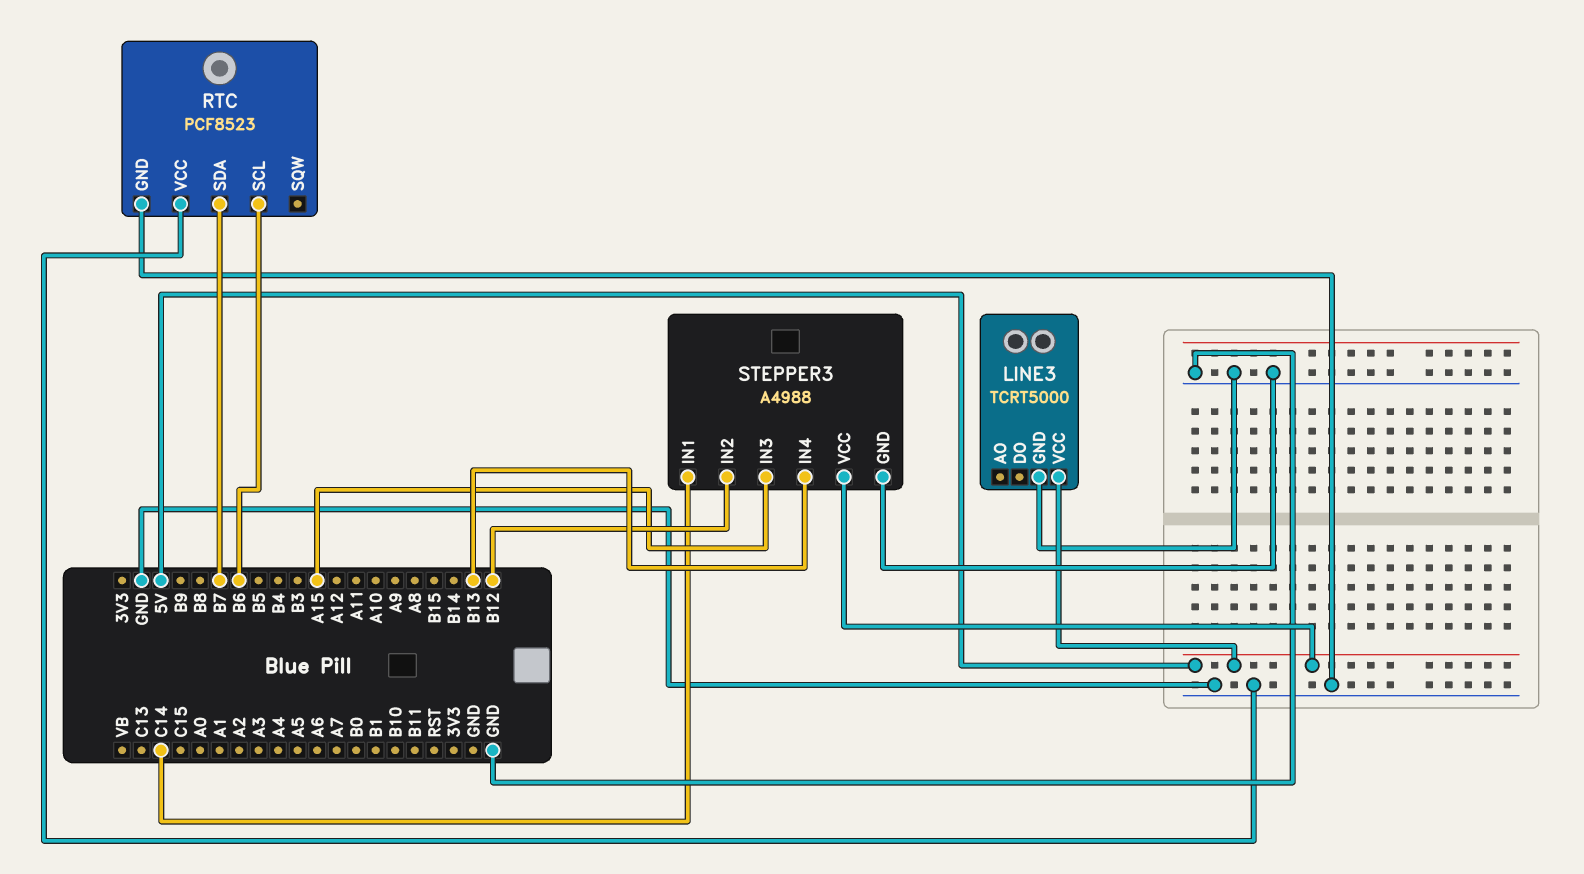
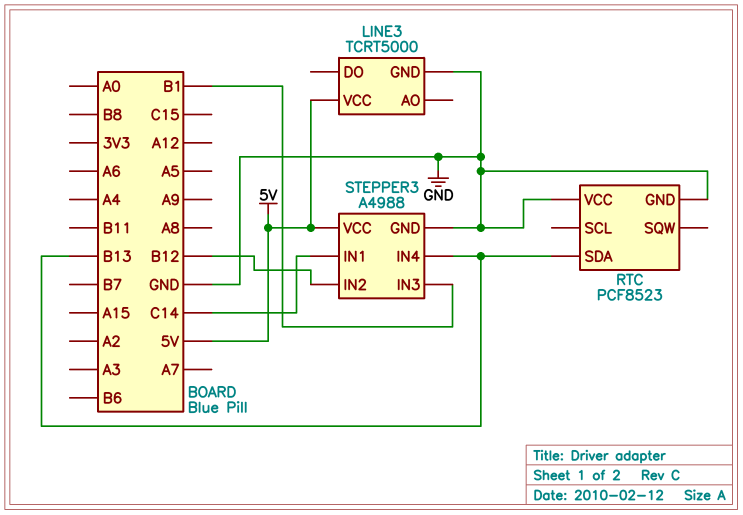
RTC pin SCL: B6 -> none
RTC pin SDA: B7 -> B13
STEPPER3 pin IN3: A15 -> B1

